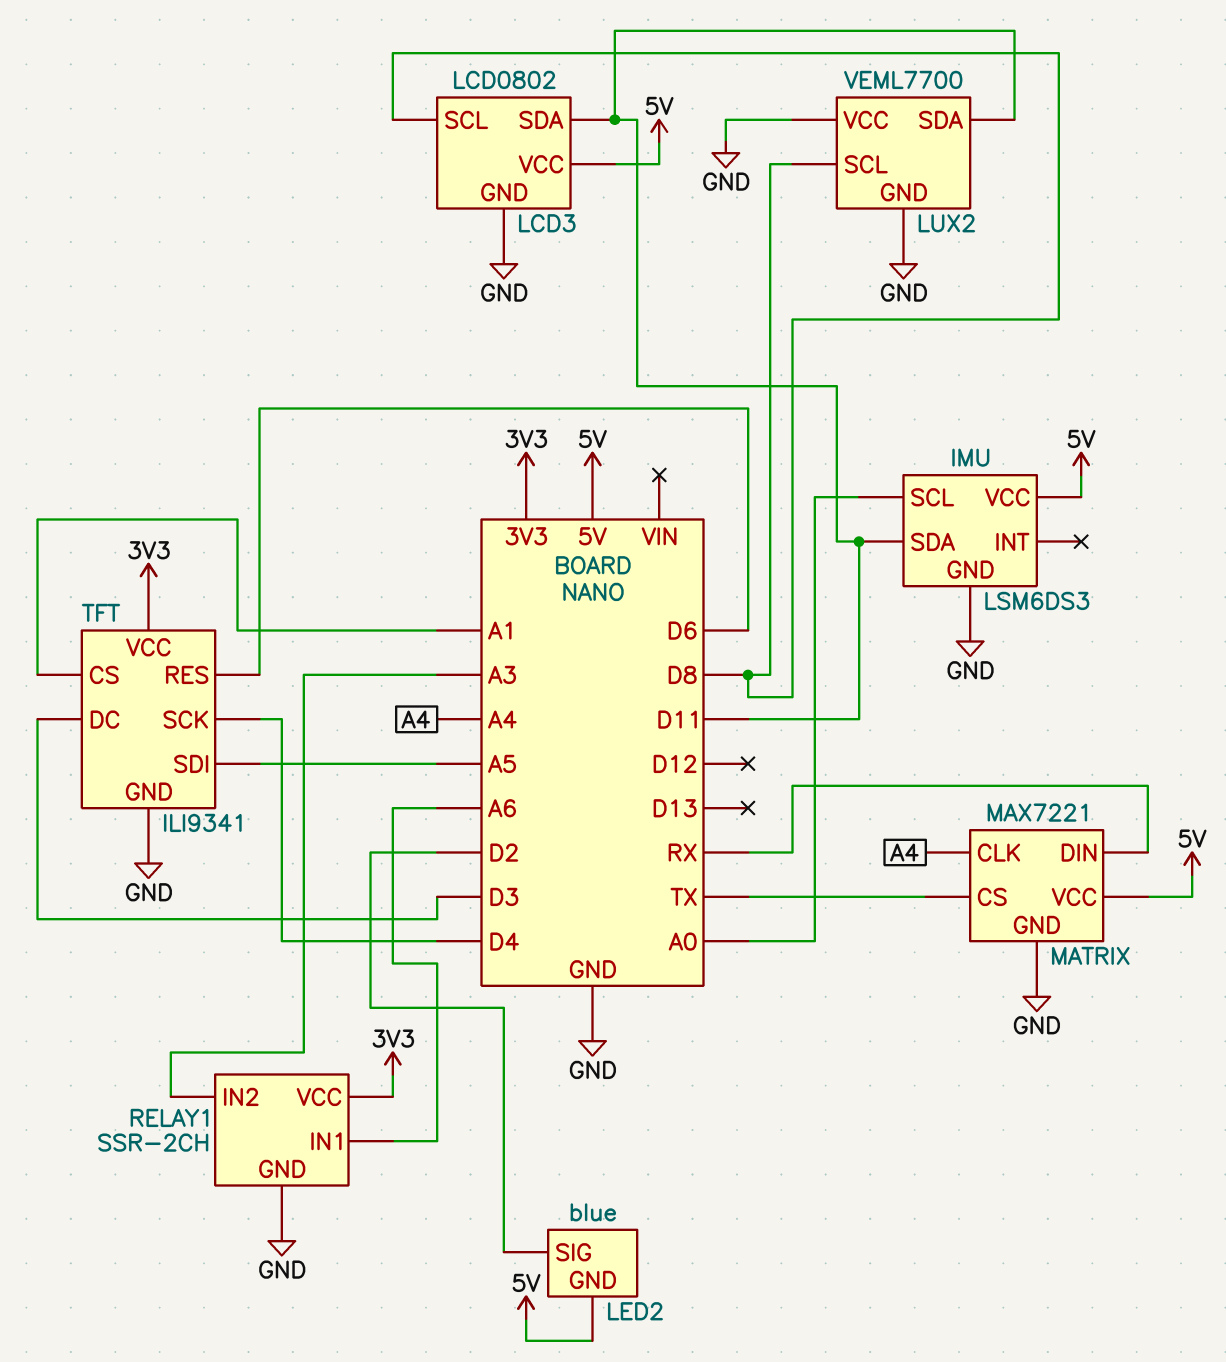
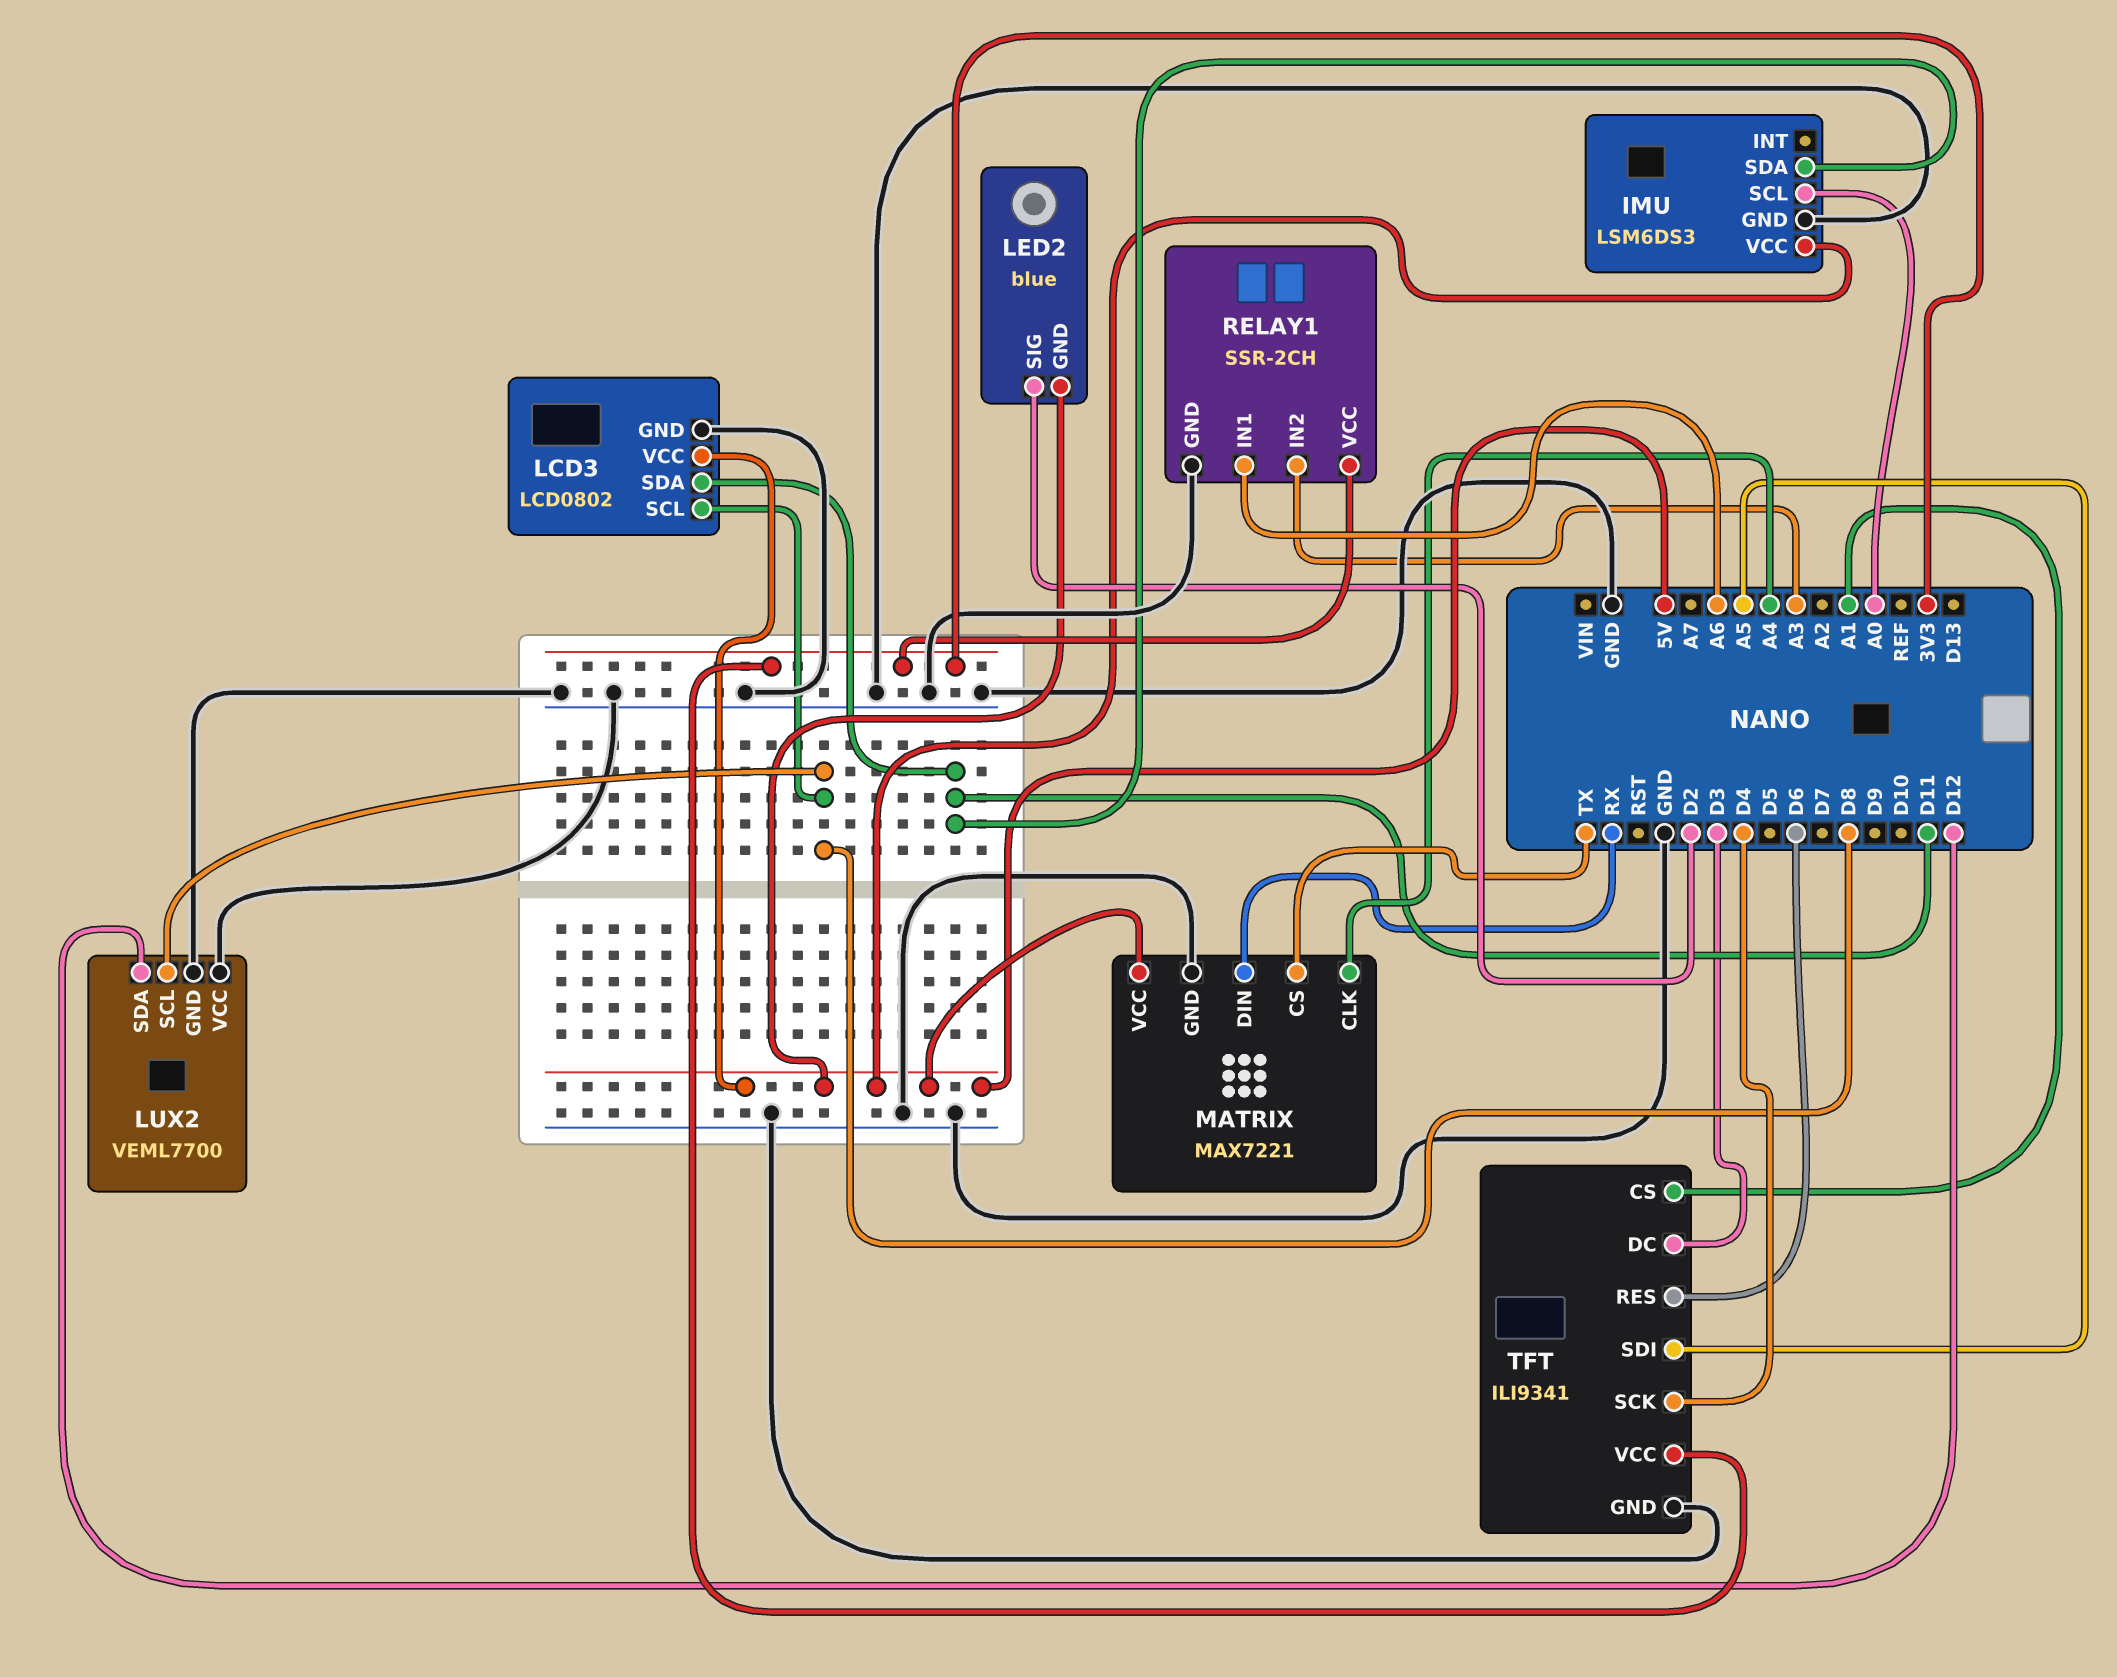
LUX2 pin SDA: D11 -> D12

